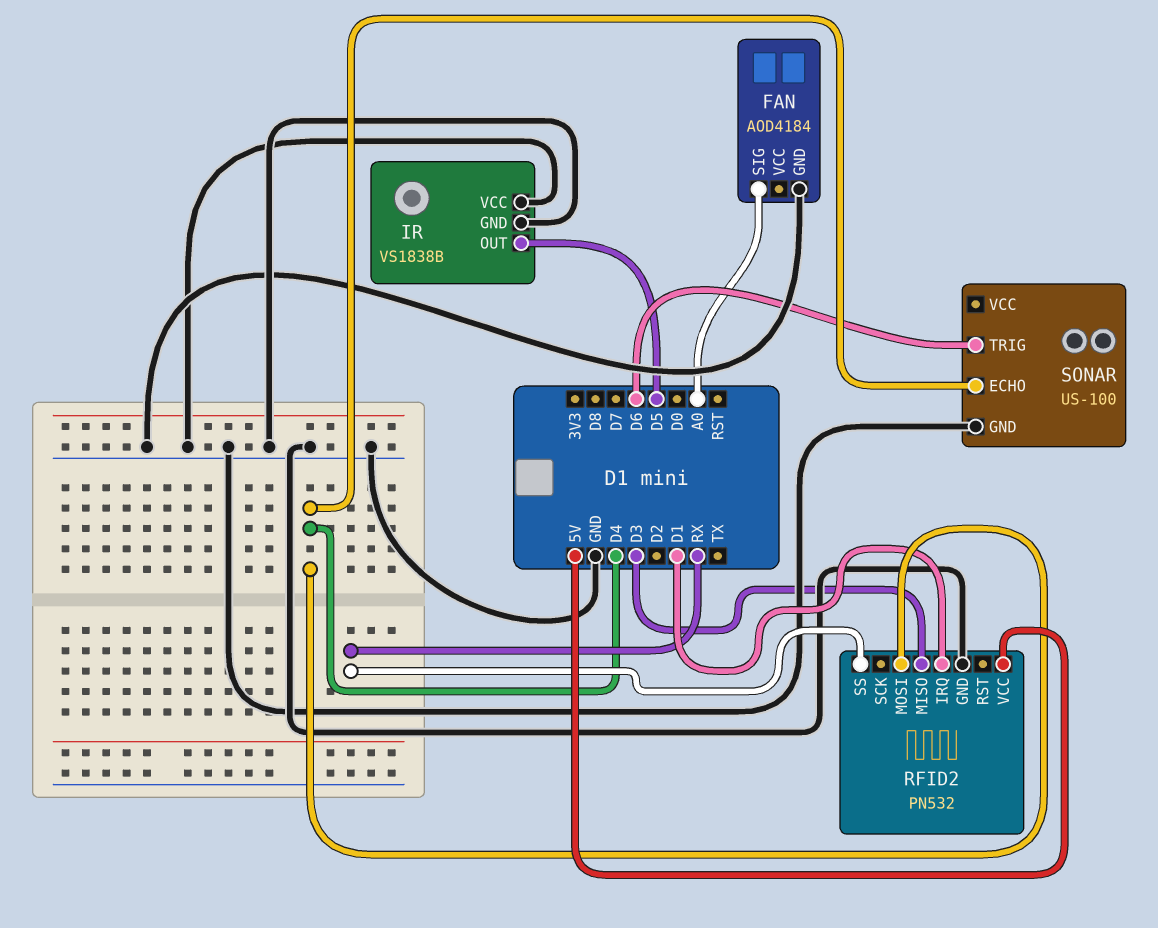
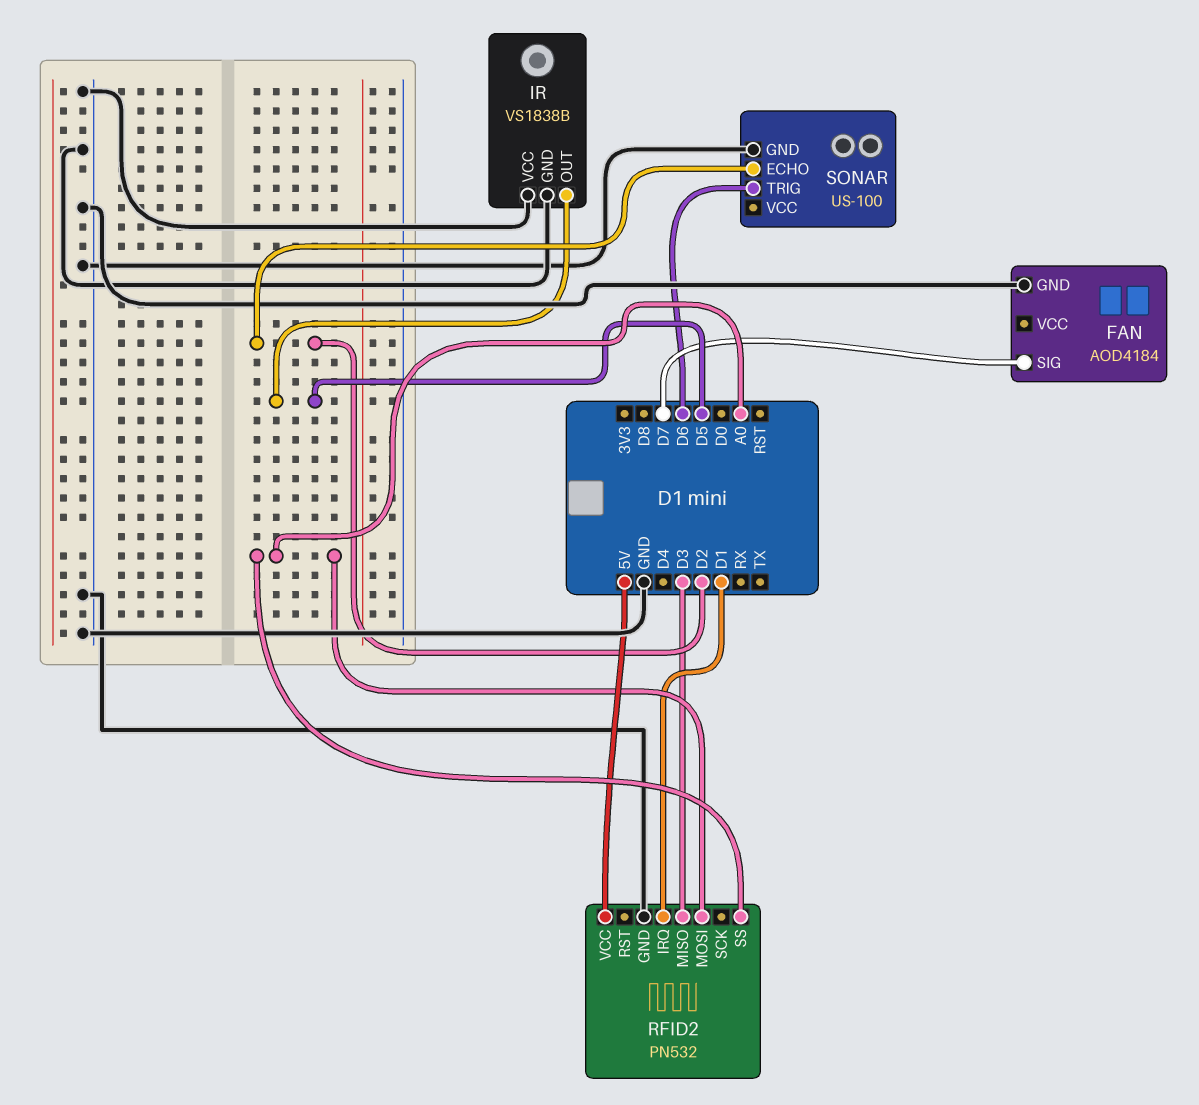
FAN pin SIG: A0 -> D7
RFID2 pin MOSI: D4 -> A0
RFID2 pin SS: RX -> A0
SONAR pin ECHO: D4 -> D2

